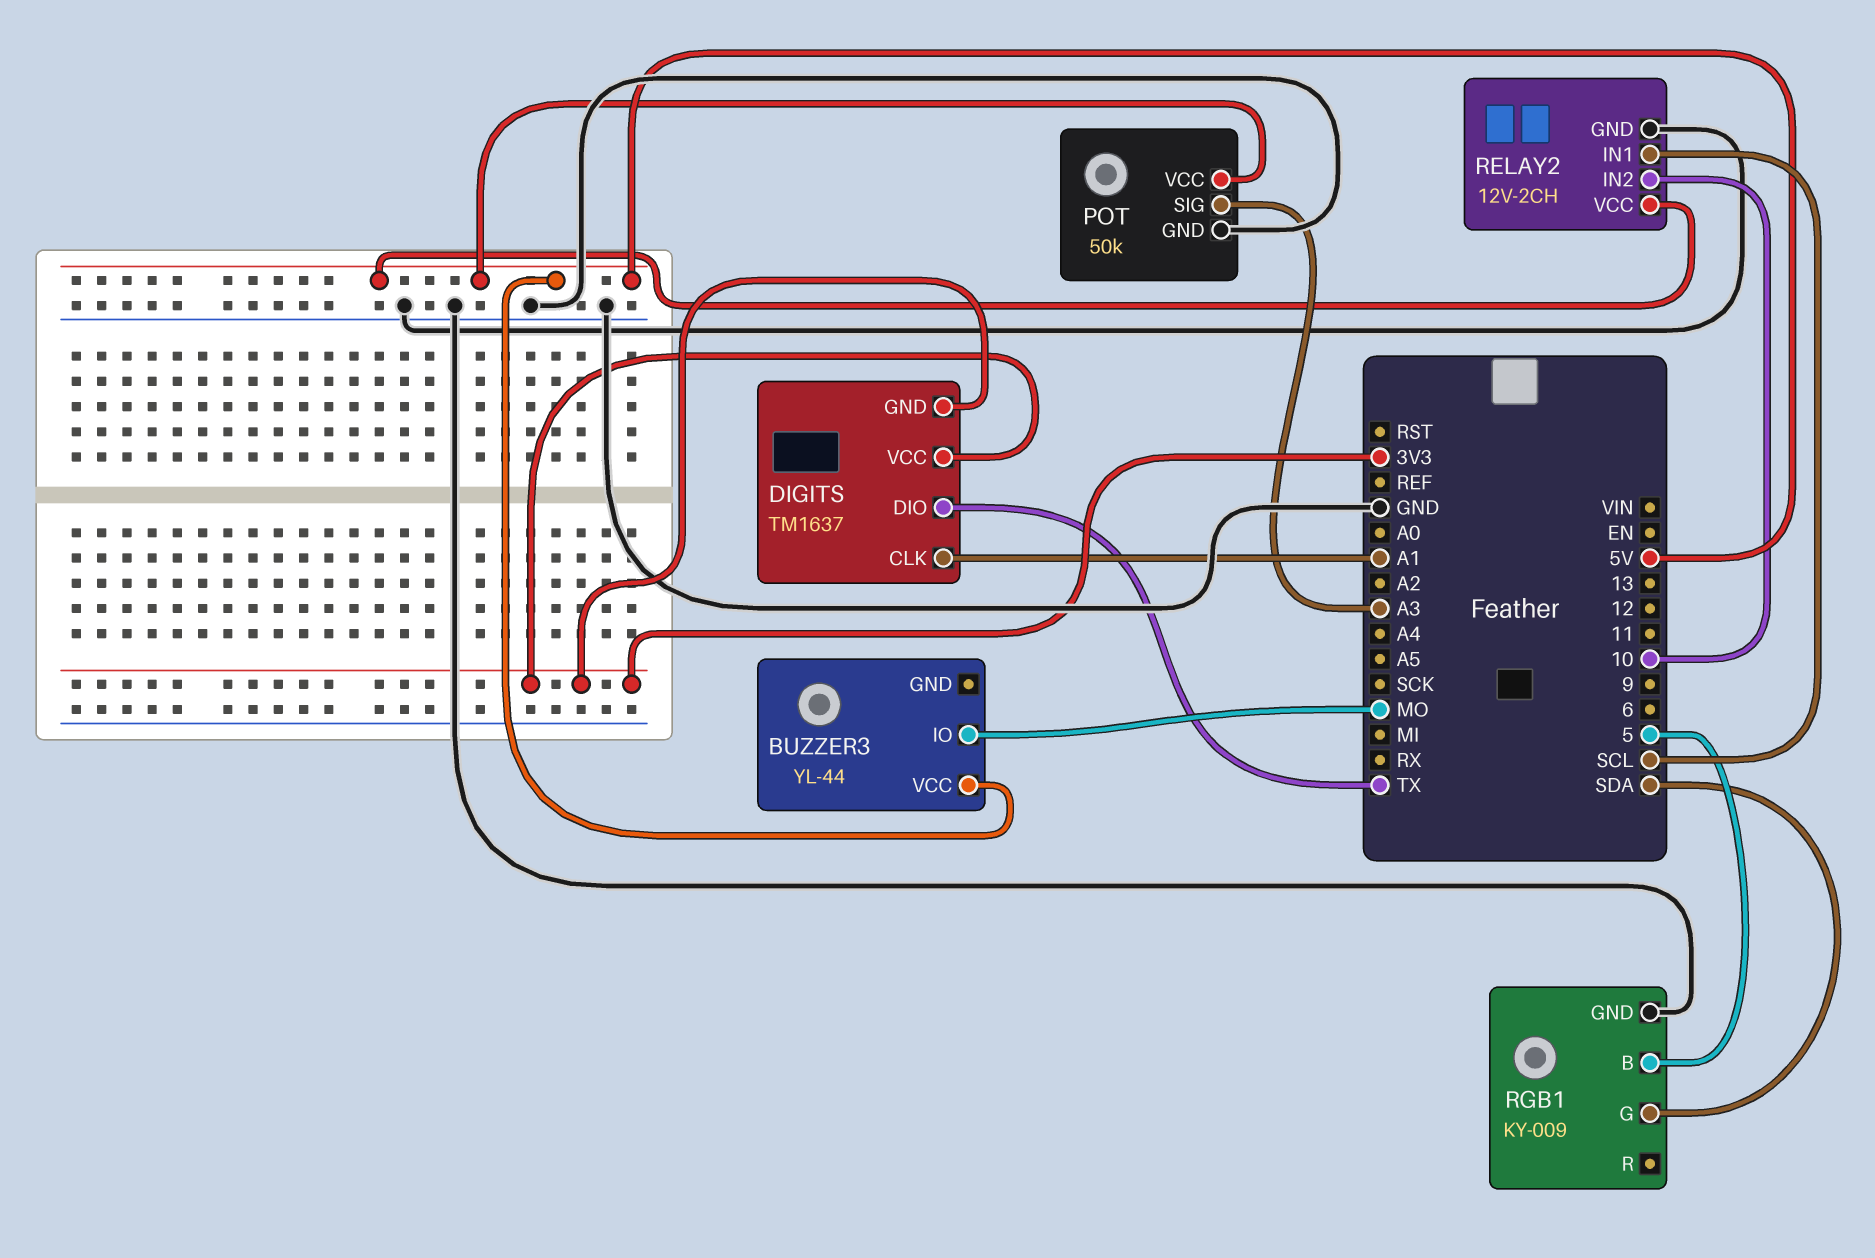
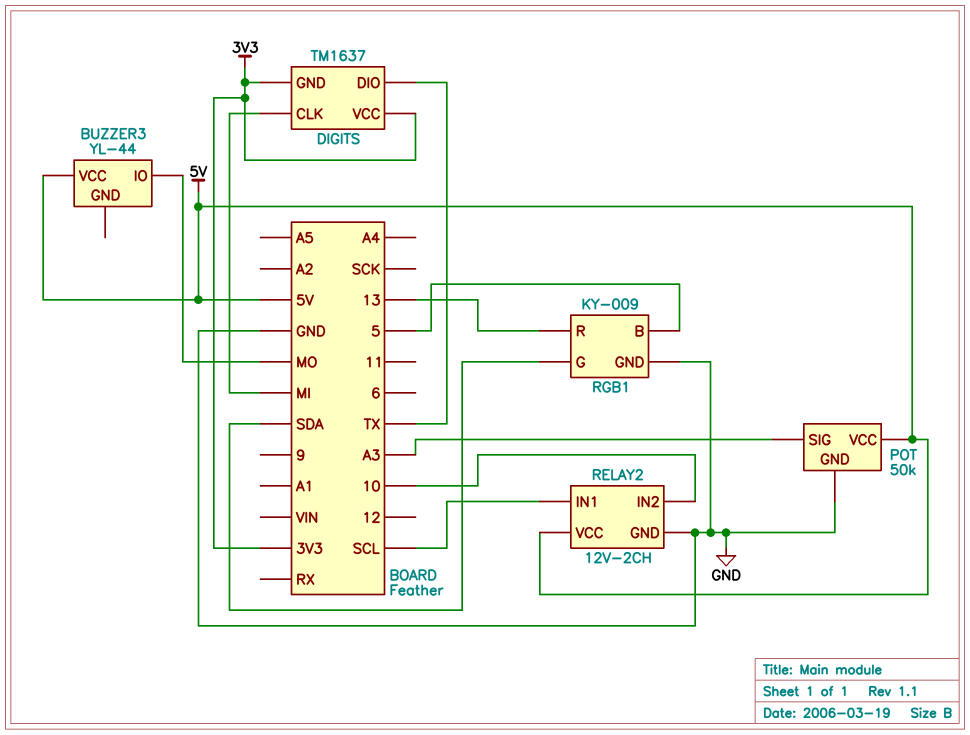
DIGITS pin CLK: A1 -> MI
RGB1 pin R: none -> 13

